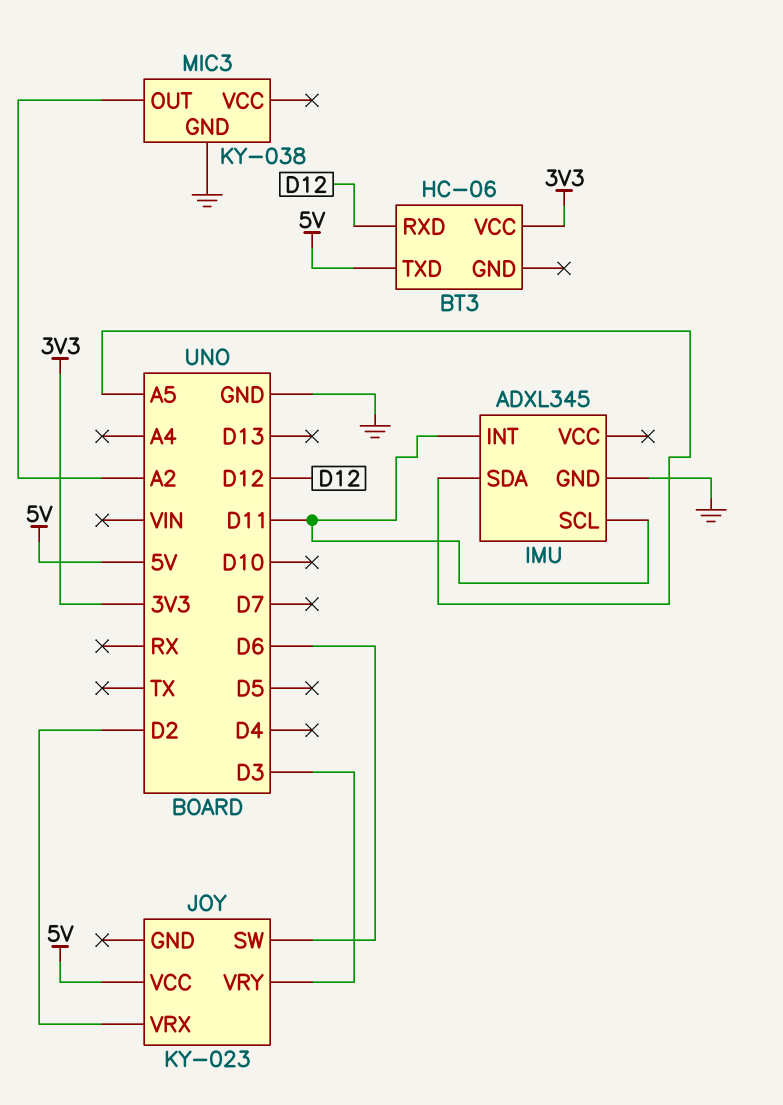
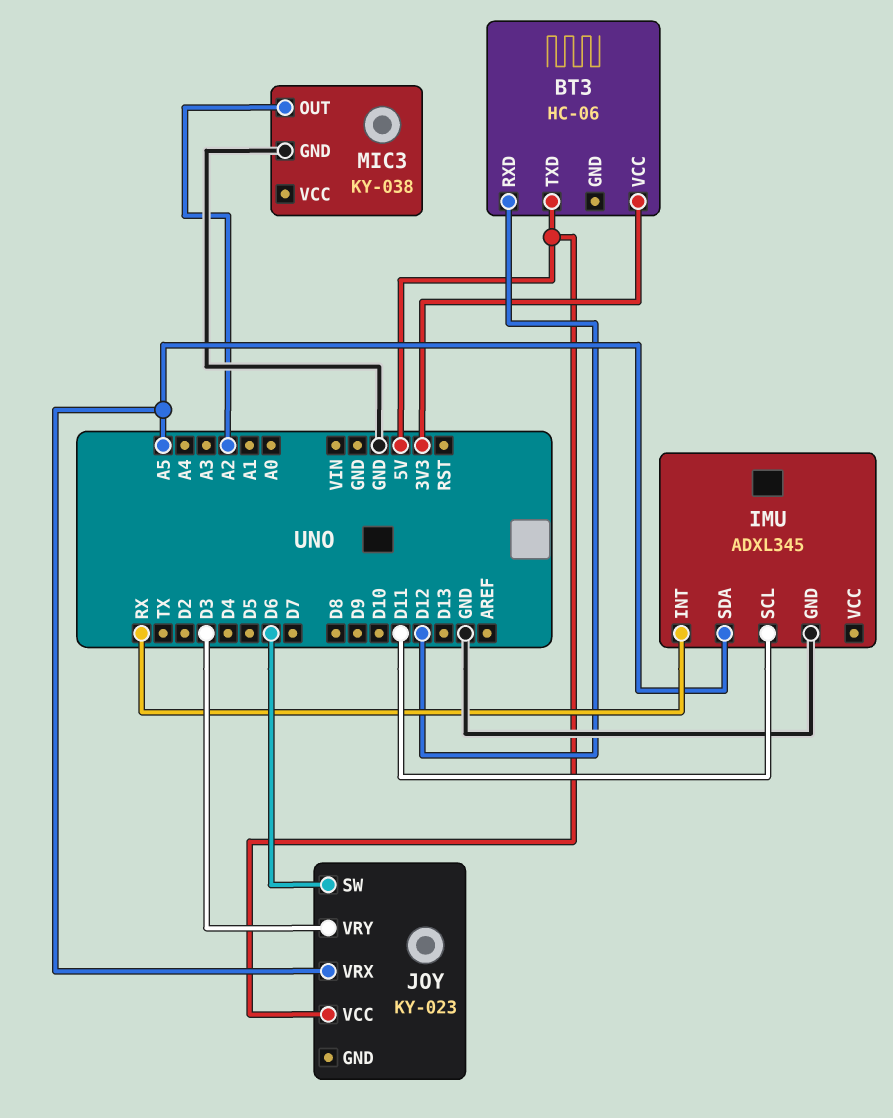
IMU pin INT: D11 -> RX
JOY pin VRX: D2 -> A5

